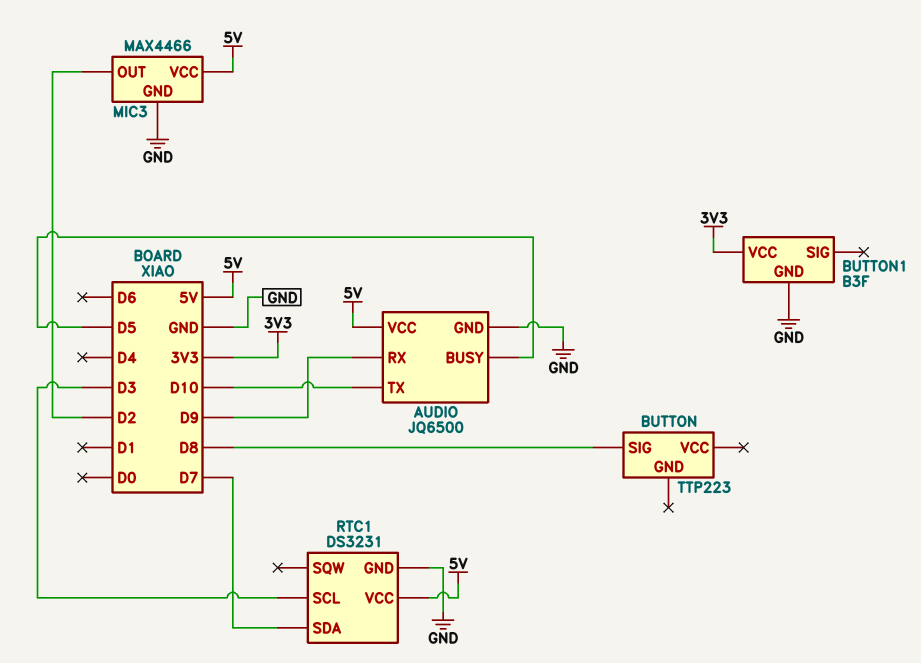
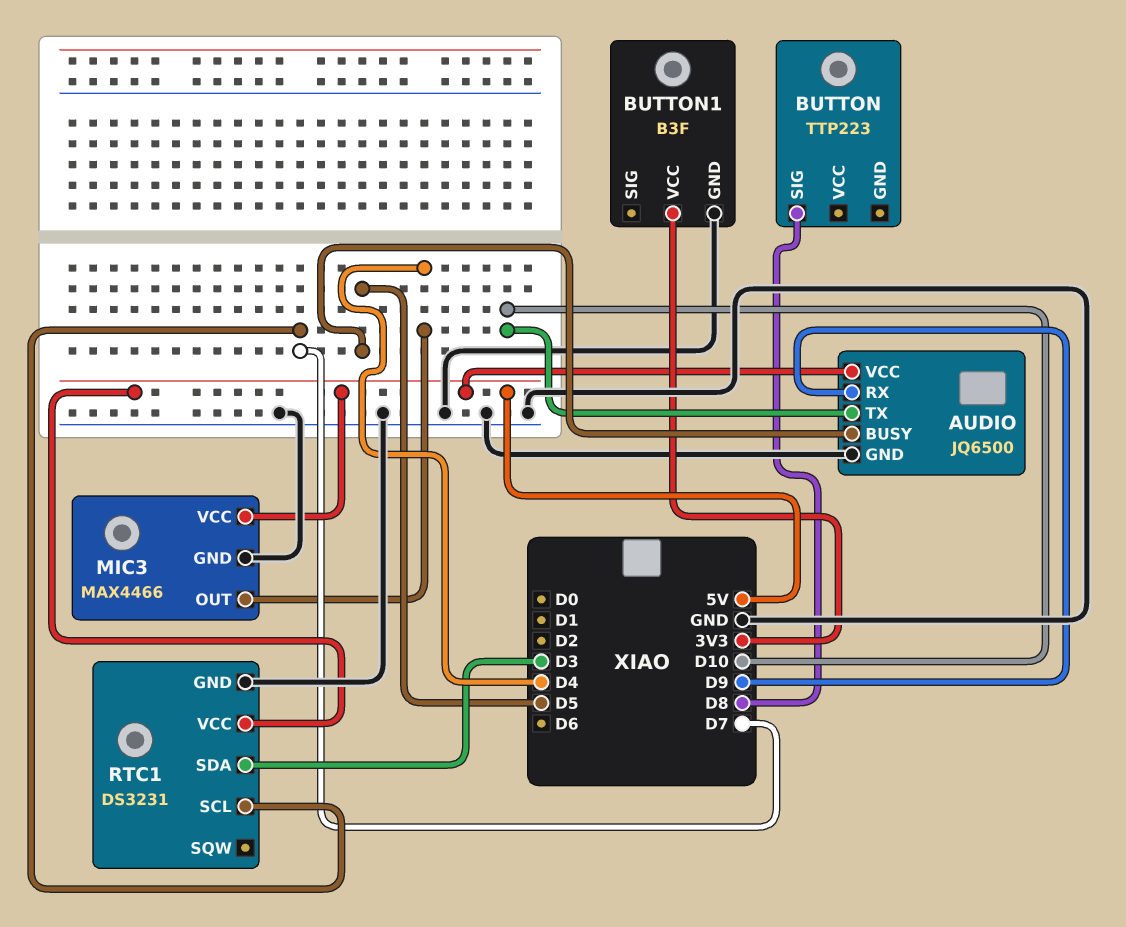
MIC3 pin OUT: D2 -> D4
RTC1 pin SCL: D3 -> D7
RTC1 pin SDA: D7 -> D3

